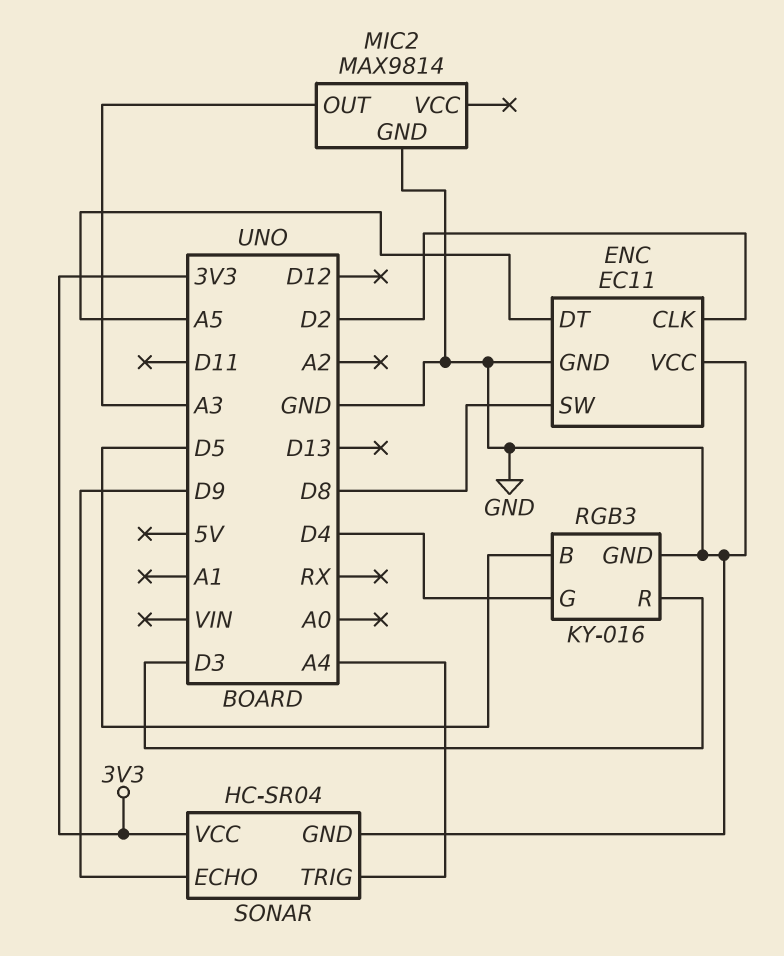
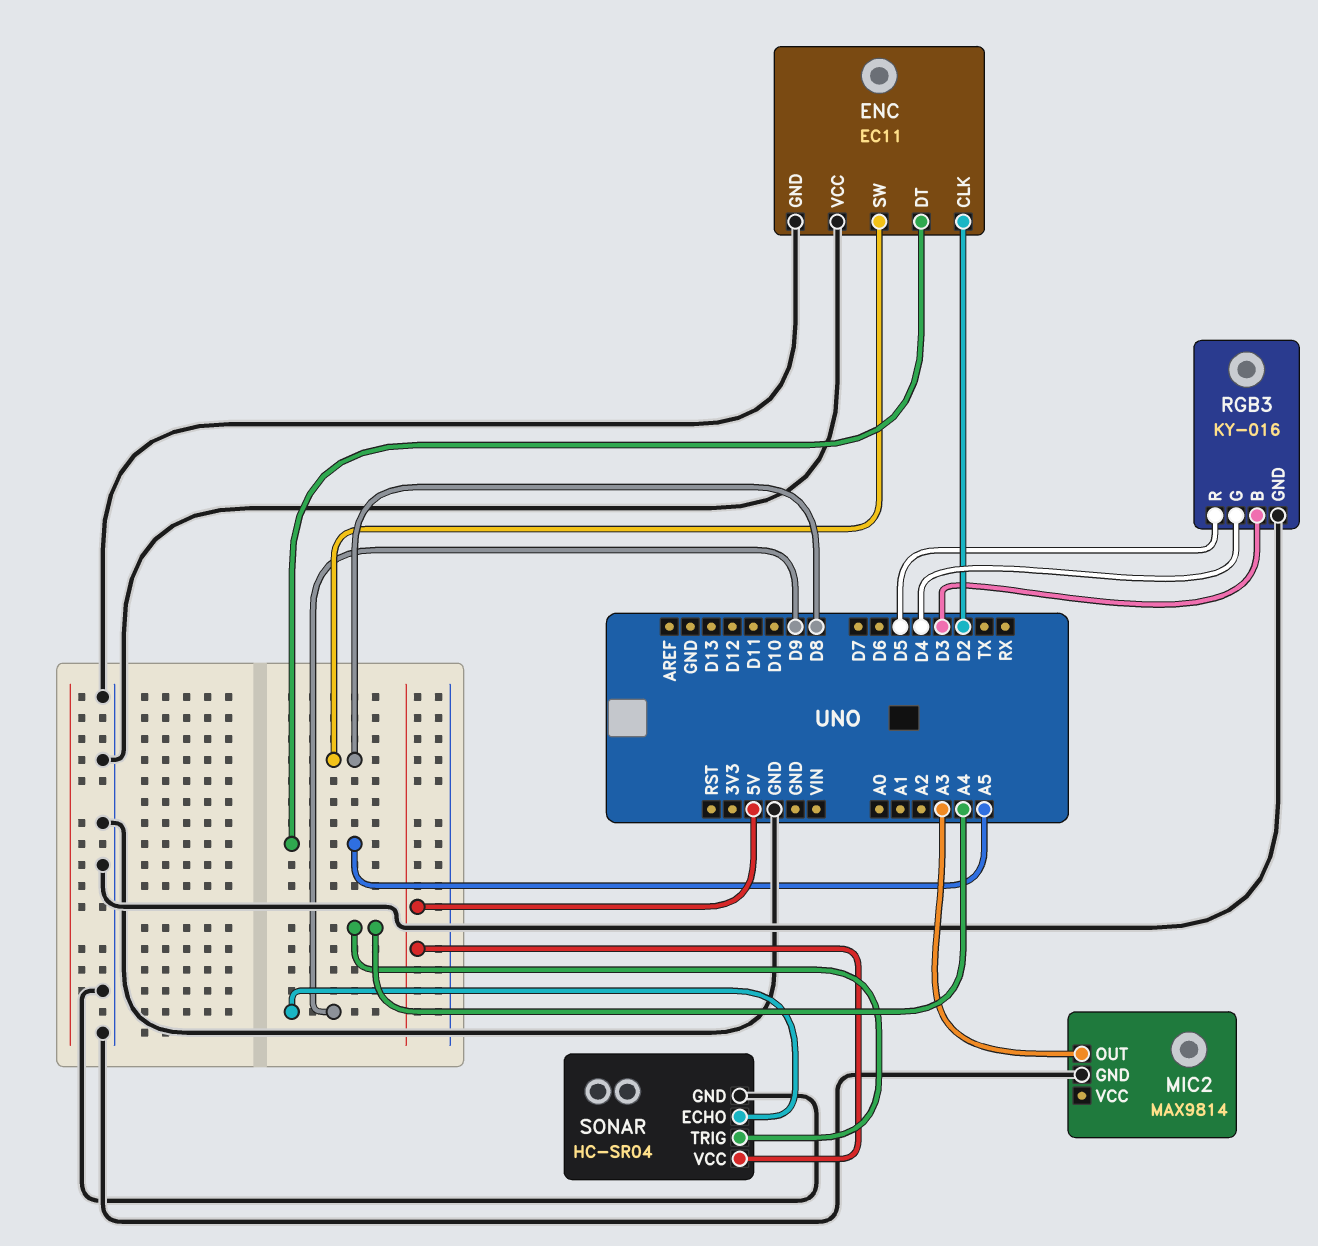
RGB3 pin B: D5 -> D3
RGB3 pin R: D3 -> D5
SONAR pin VCC: 3V3 -> 5V

